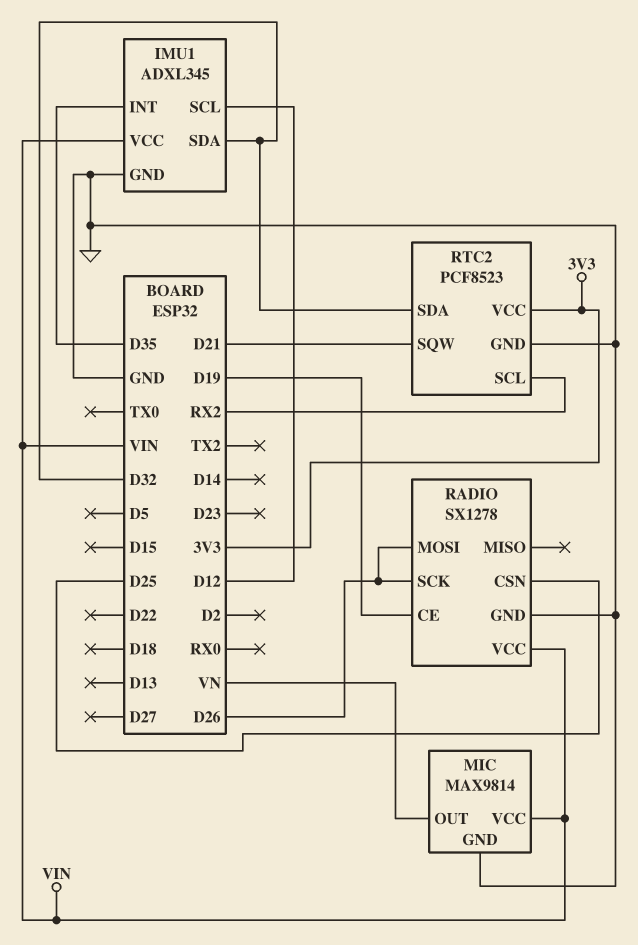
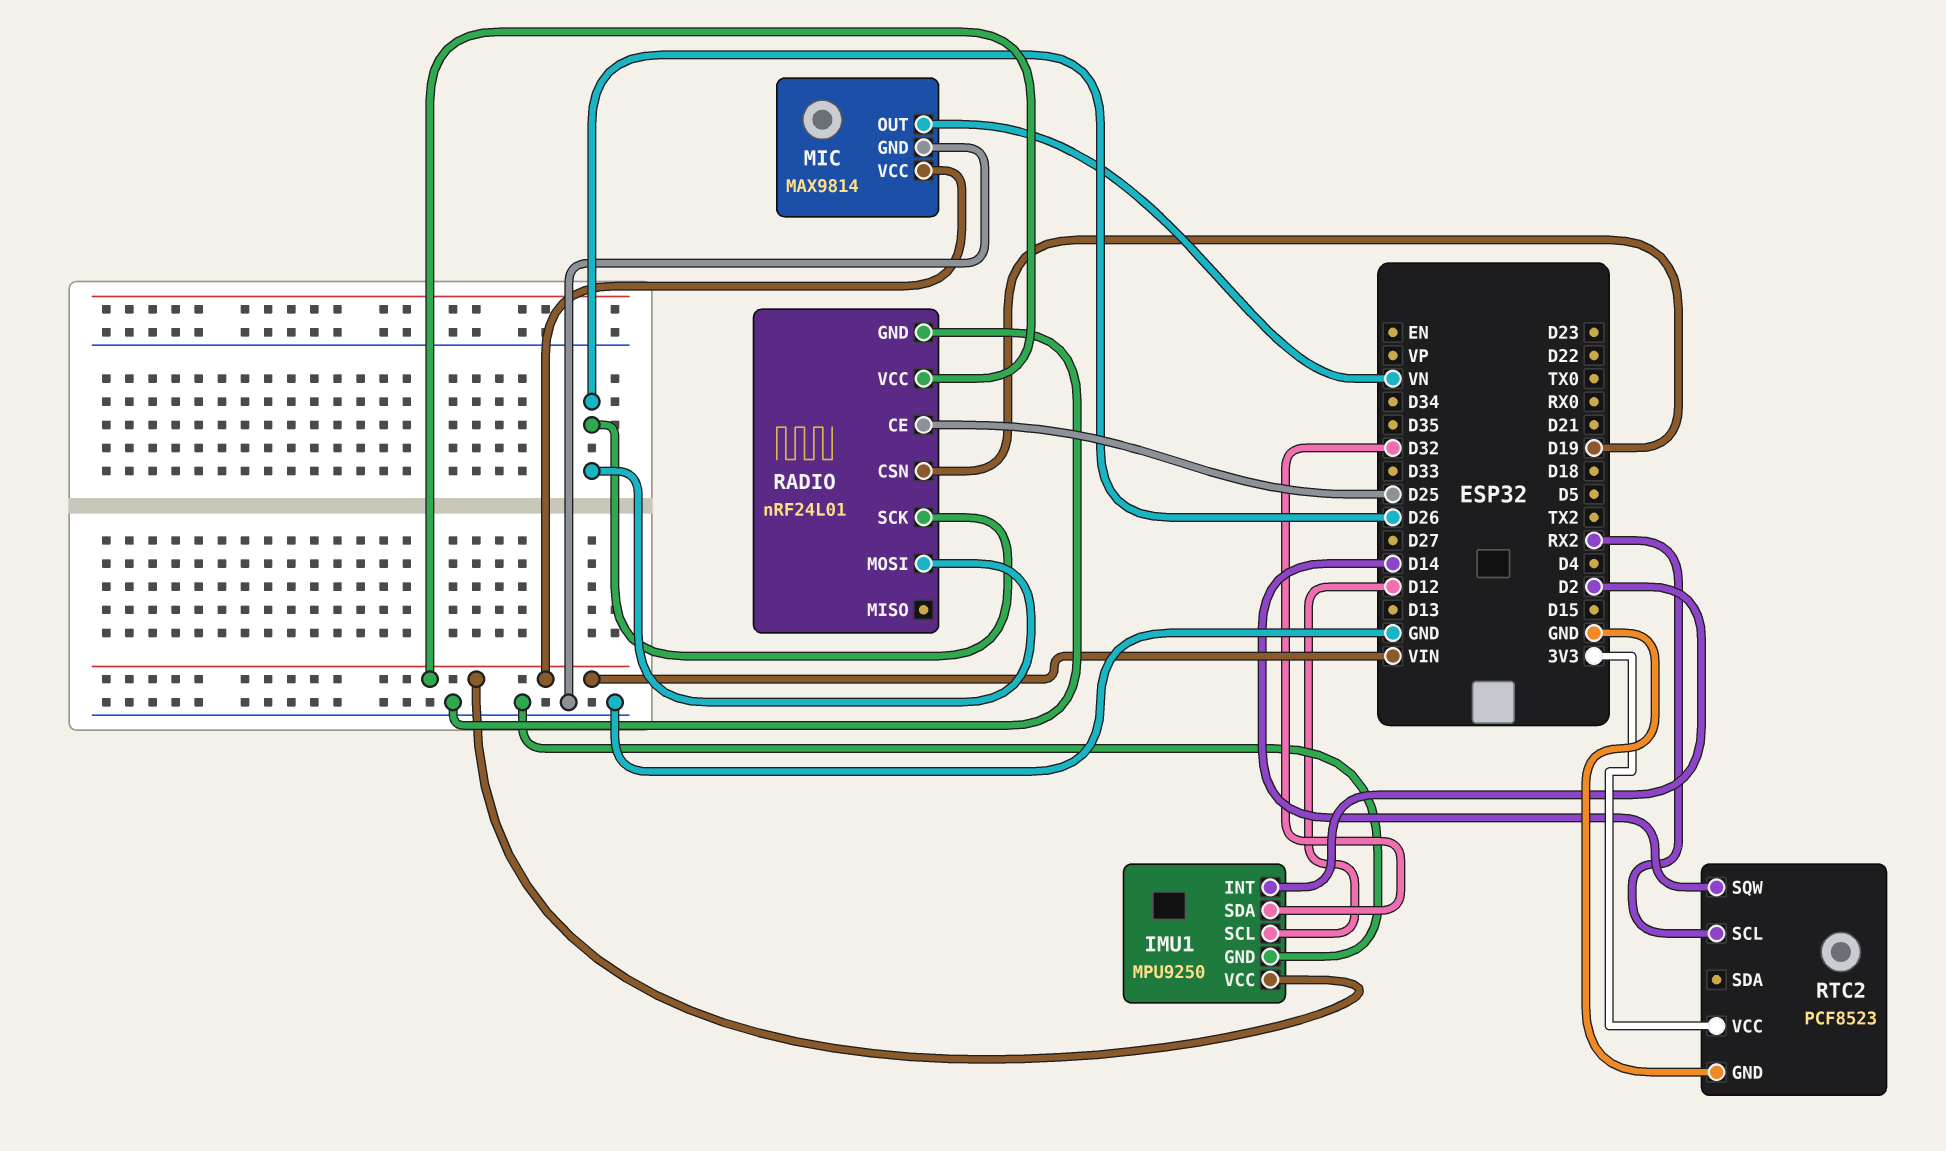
IMU1: ADXL345 -> MPU9250
IMU1 pin INT: D35 -> D2
RADIO: SX1278 -> nRF24L01
RADIO pin CE: D19 -> D25
RADIO pin CSN: D25 -> D19
RTC2 pin SDA: D32 -> none
RTC2 pin SQW: D21 -> D14

